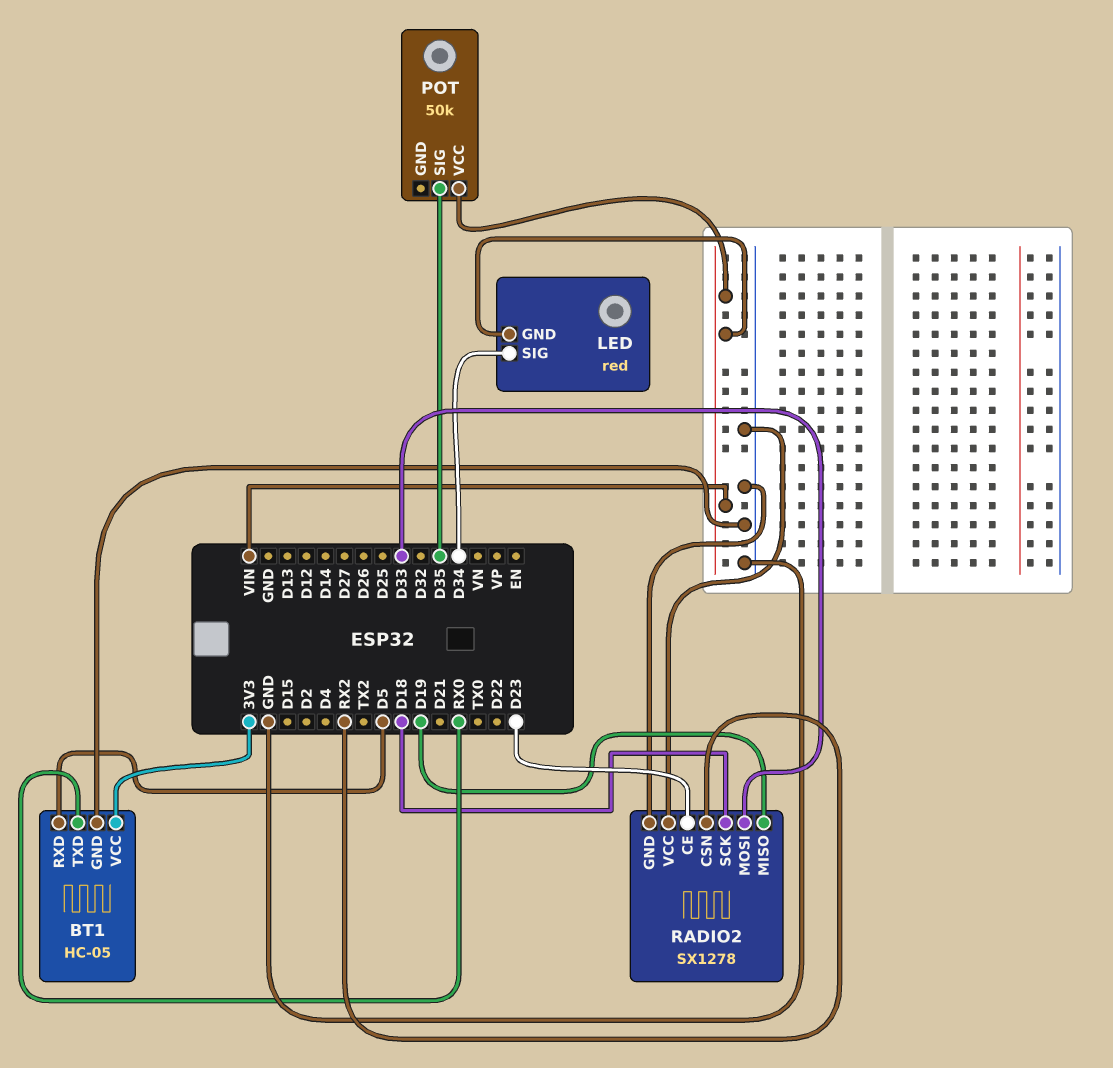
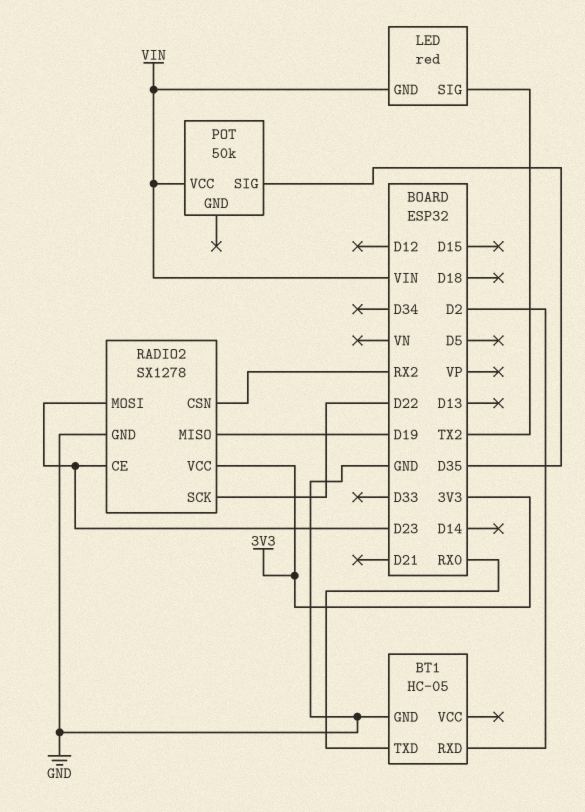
BT1 pin RXD: D5 -> D2
BT1 pin VCC: 3V3 -> none
LED pin SIG: D34 -> TX2
RADIO2 pin MOSI: D33 -> D23
RADIO2 pin SCK: D18 -> D22
RADIO2 pin VCC: GND -> 3V3

